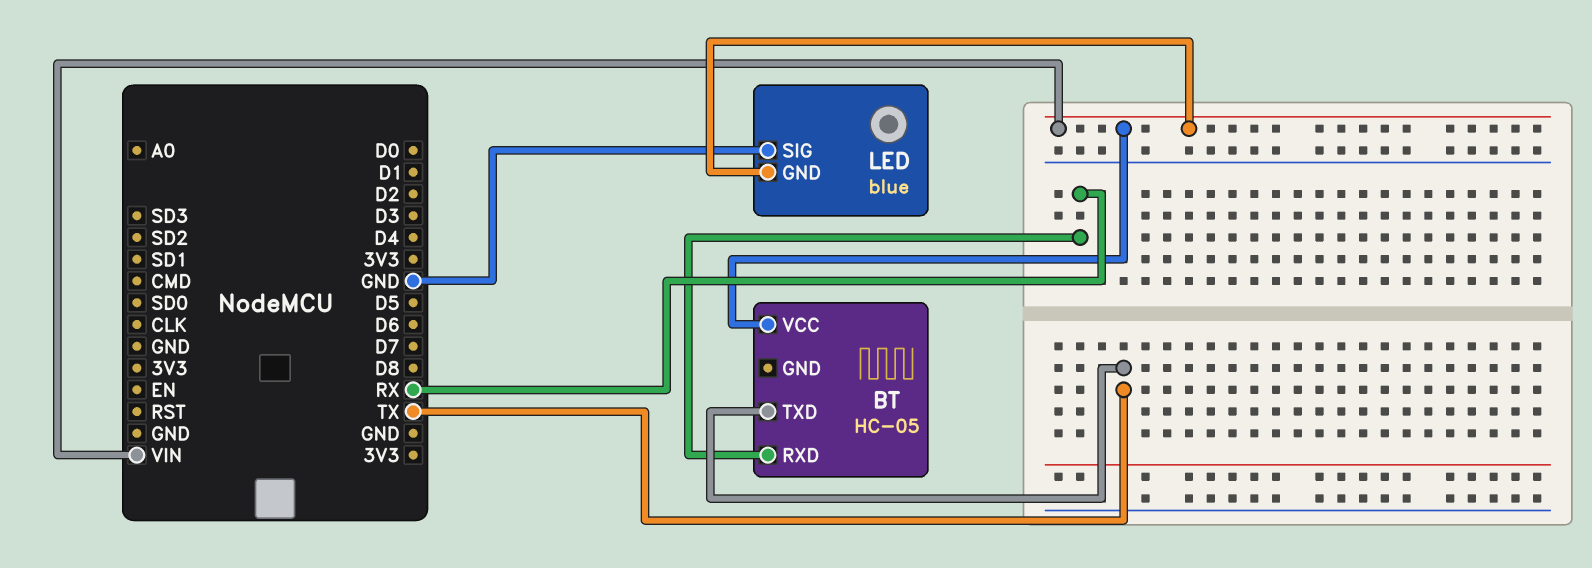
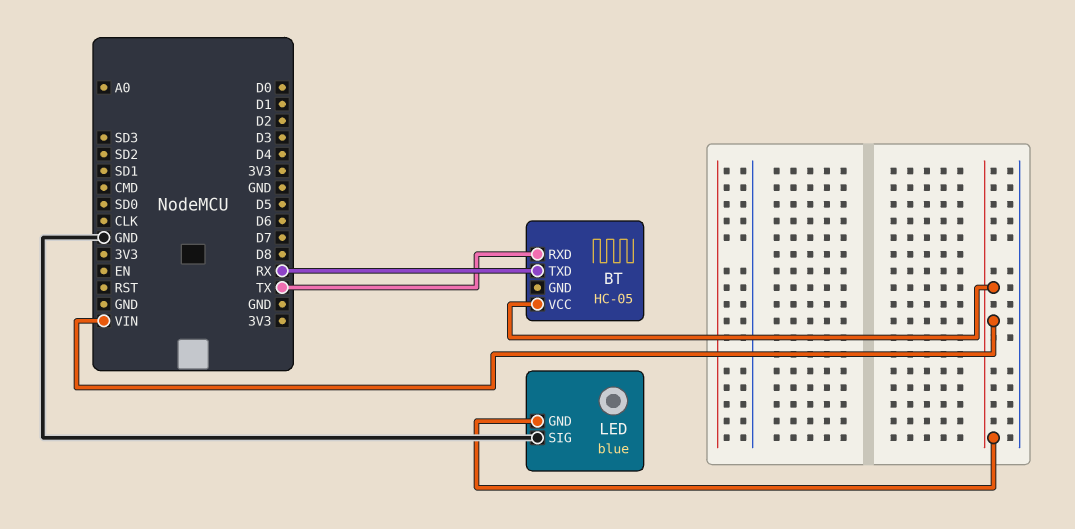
BT pin RXD: RX -> TX
BT pin TXD: TX -> RX

